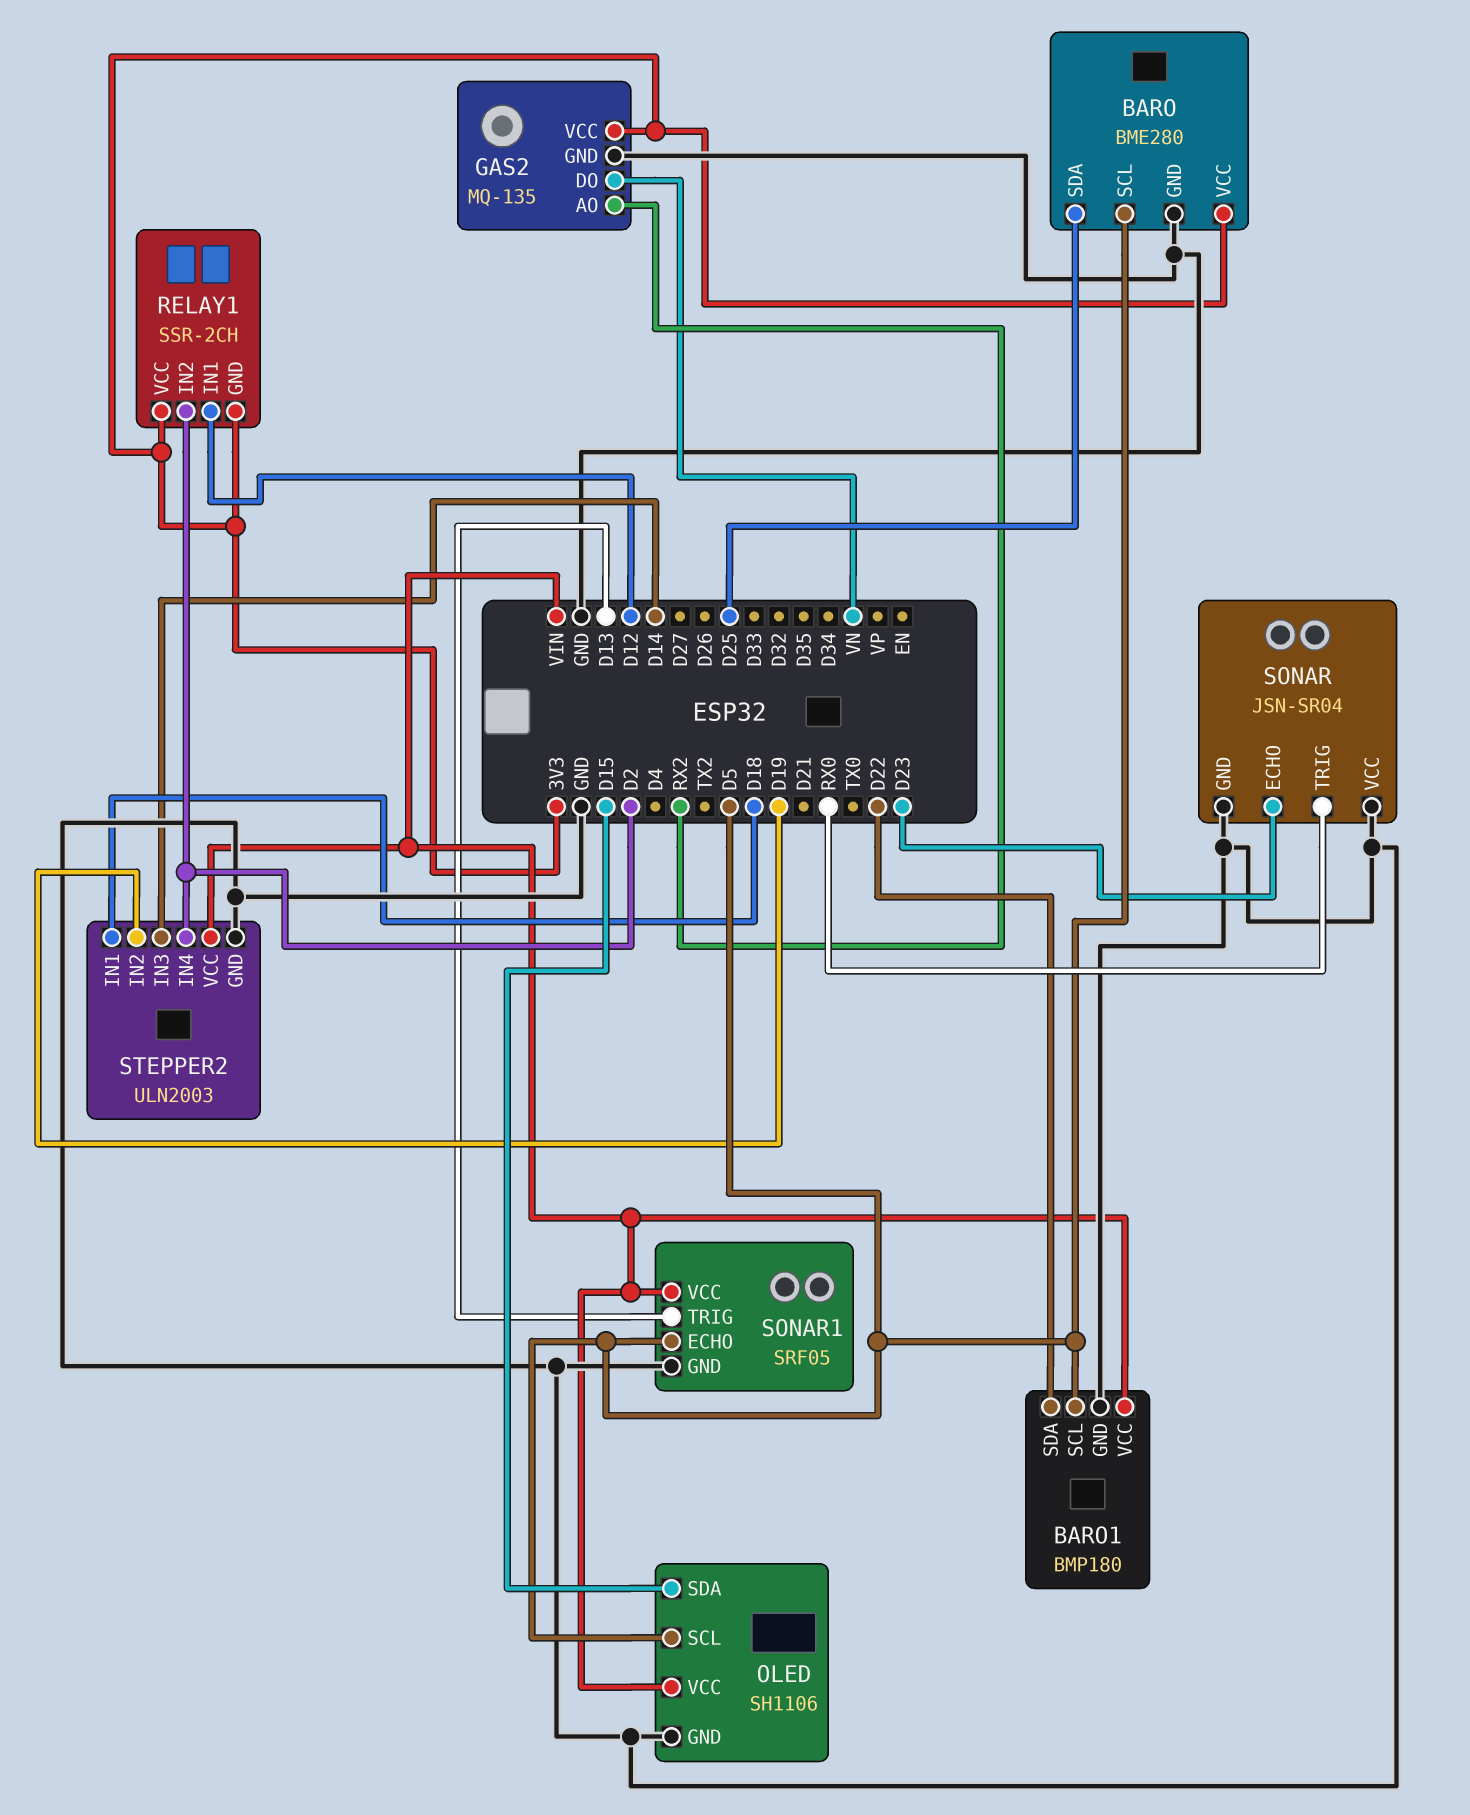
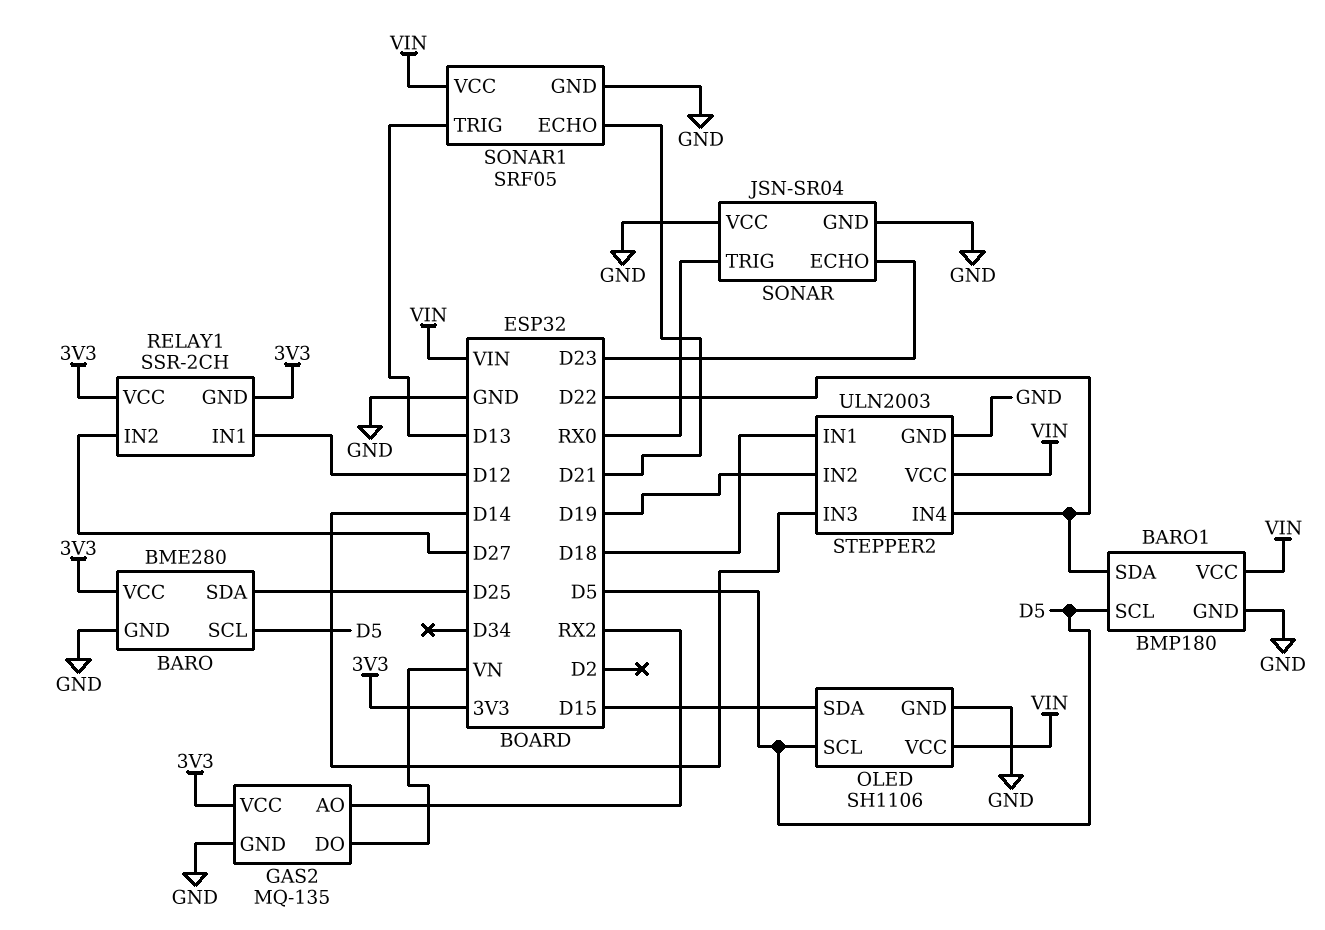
RELAY1 pin IN2: D2 -> D27
SONAR1 pin ECHO: D5 -> D21
STEPPER2 pin IN4: D2 -> D22

